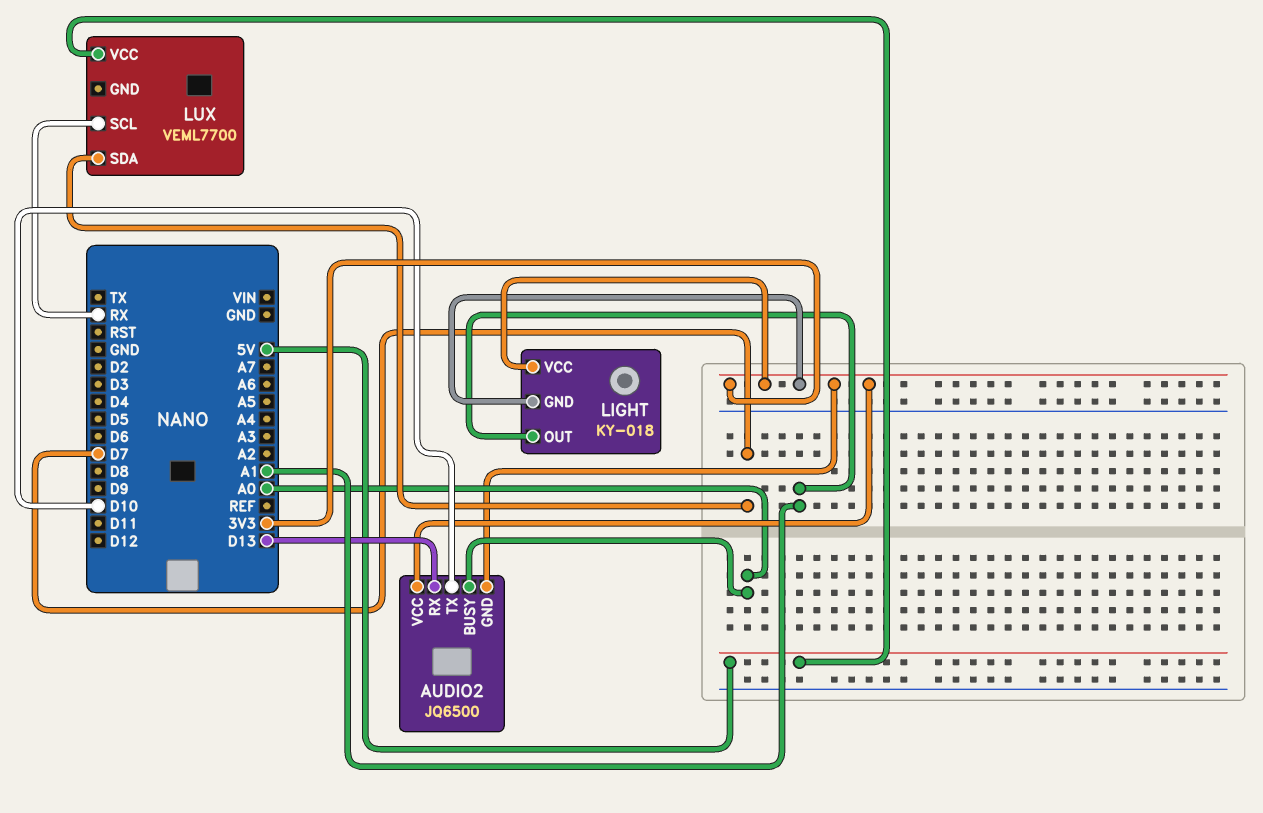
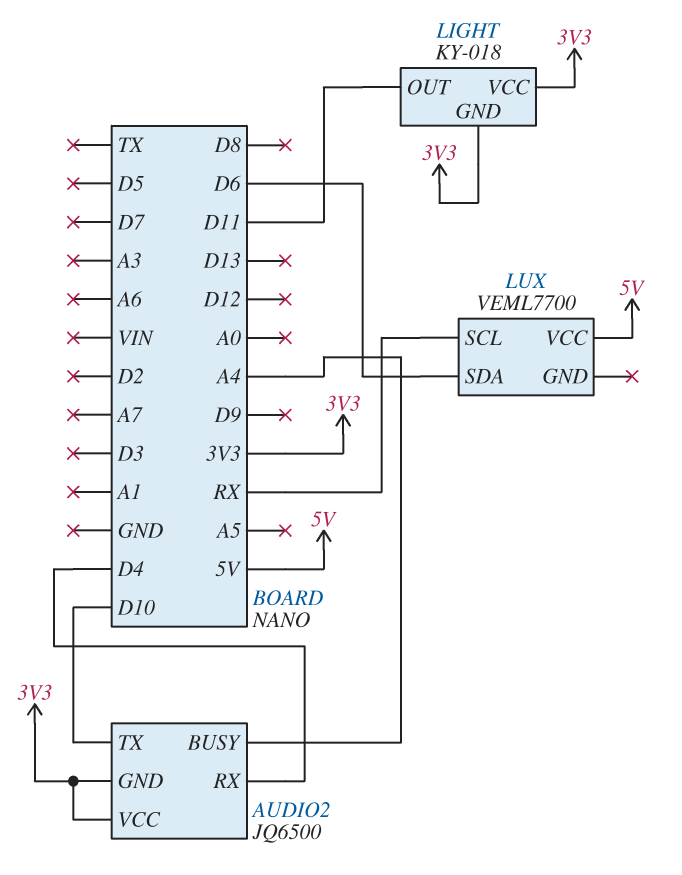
AUDIO2 pin BUSY: A0 -> A4
AUDIO2 pin RX: D13 -> D4
LIGHT pin OUT: A1 -> D11
LUX pin SDA: D7 -> D6

